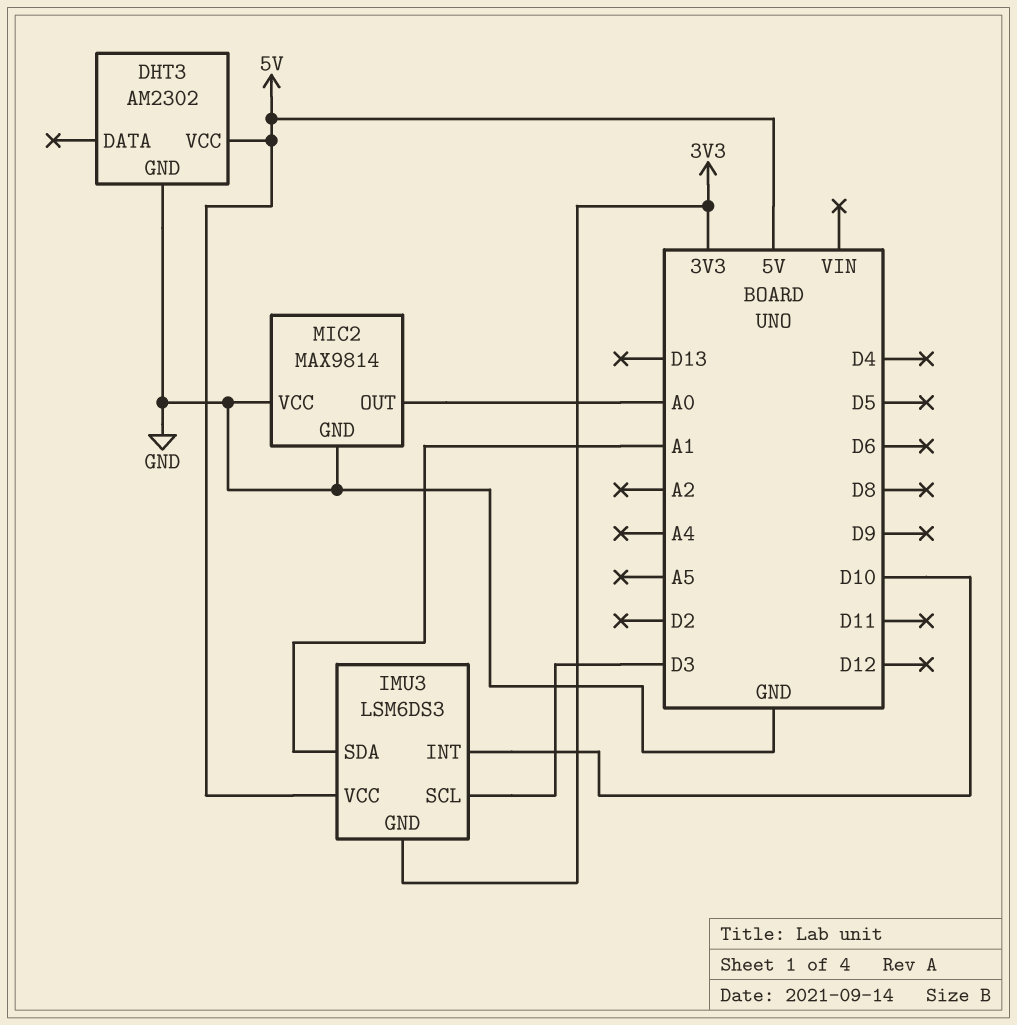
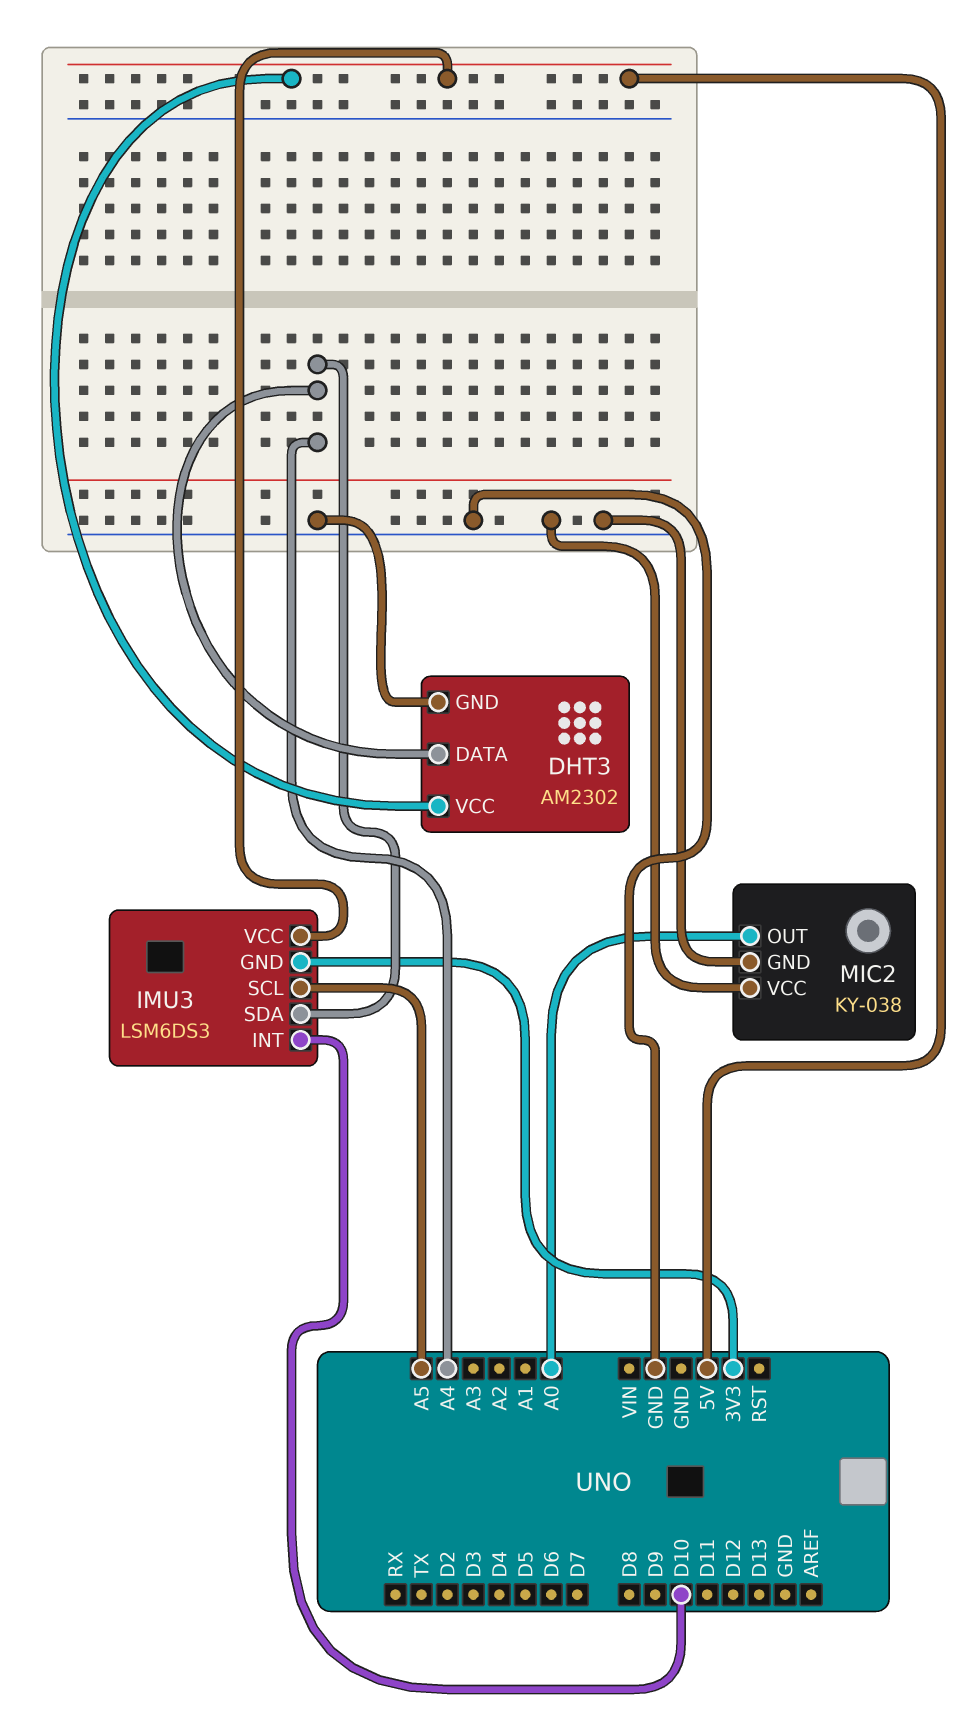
DHT3 pin DATA: none -> A4
IMU3 pin SCL: D3 -> A5
IMU3 pin SDA: A1 -> A4
MIC2: MAX9814 -> KY-038

